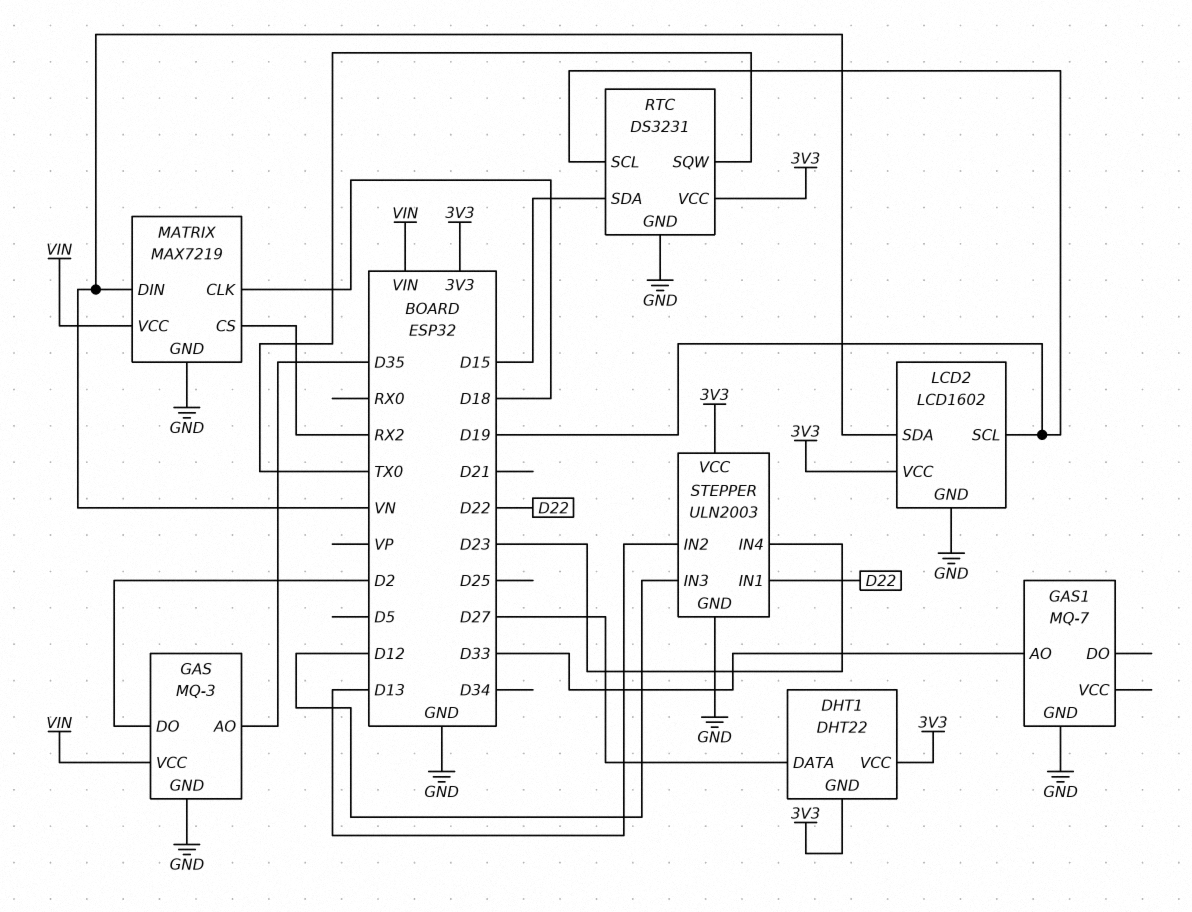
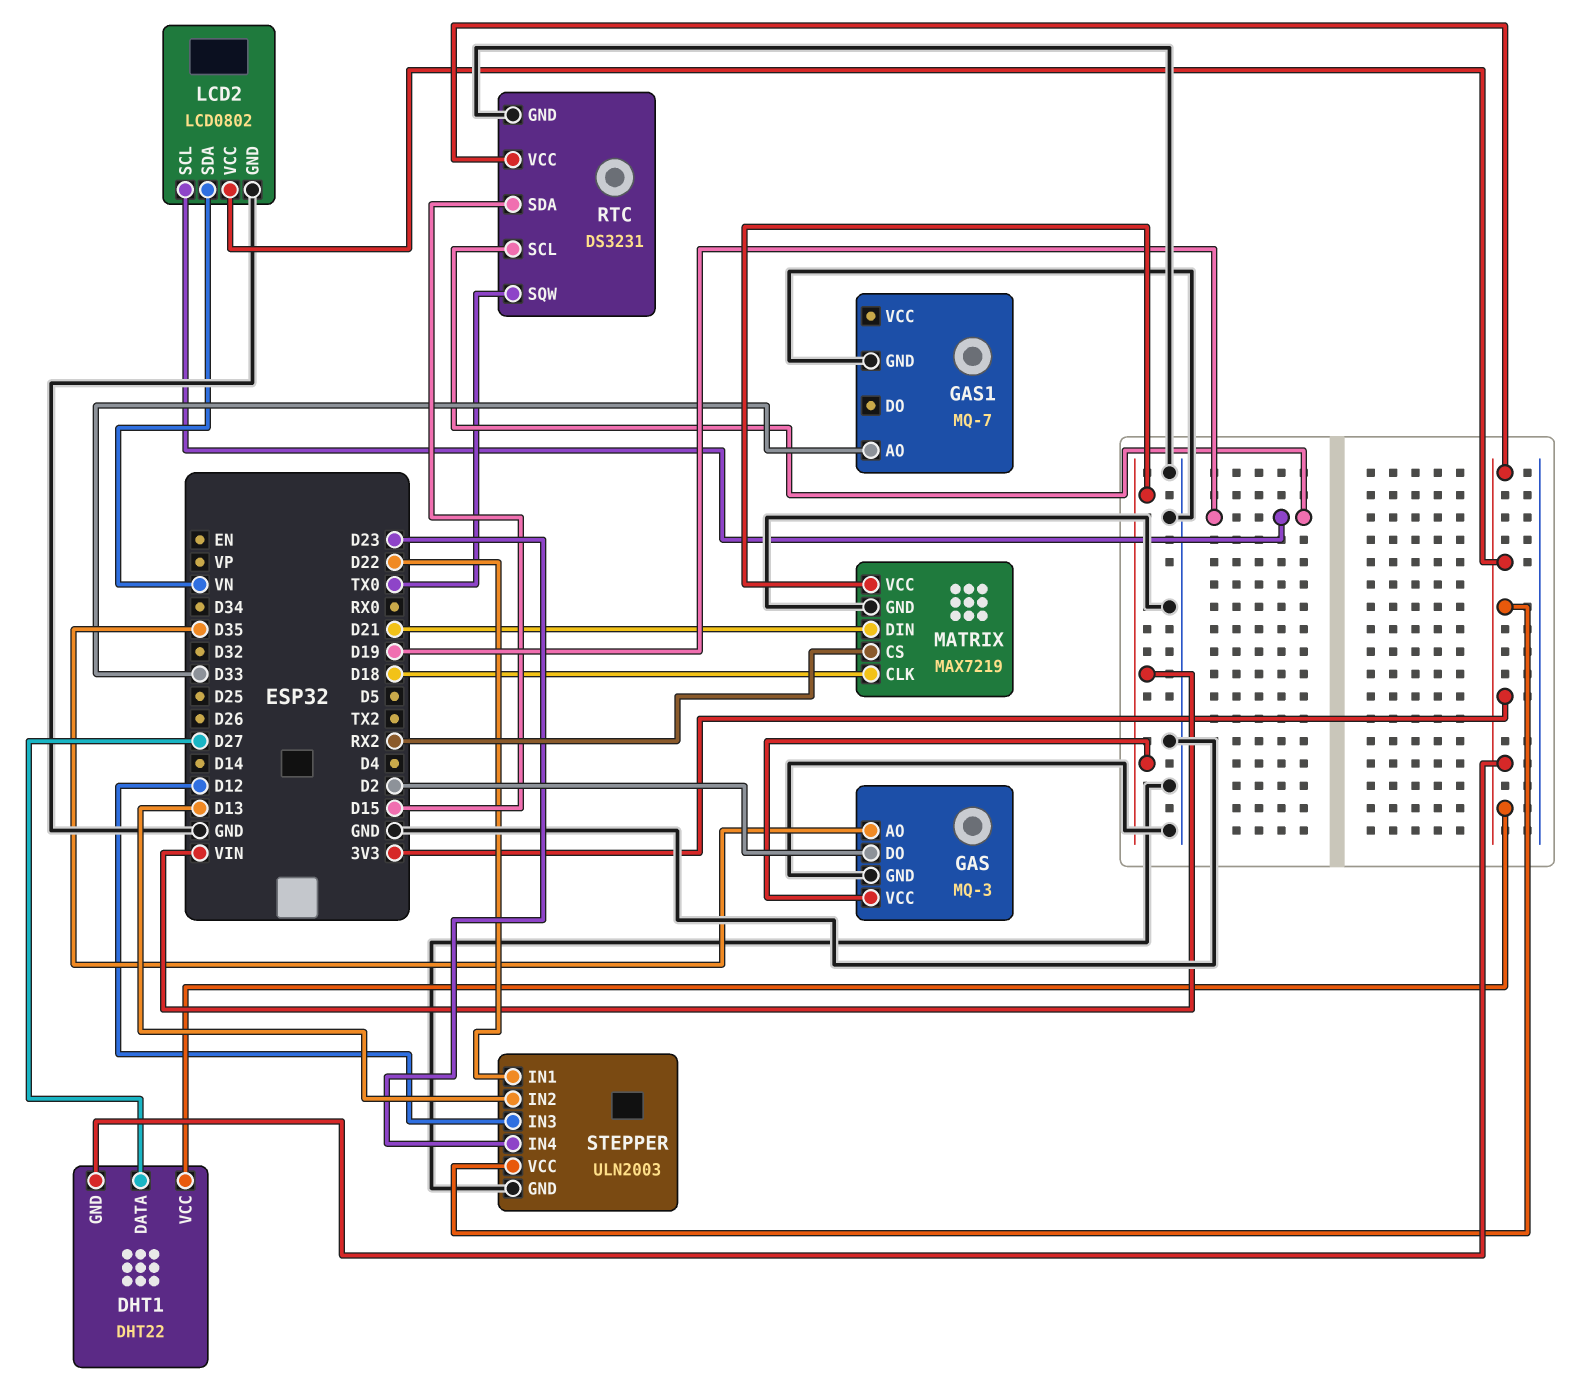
LCD2: LCD1602 -> LCD0802
MATRIX pin DIN: VN -> D21

